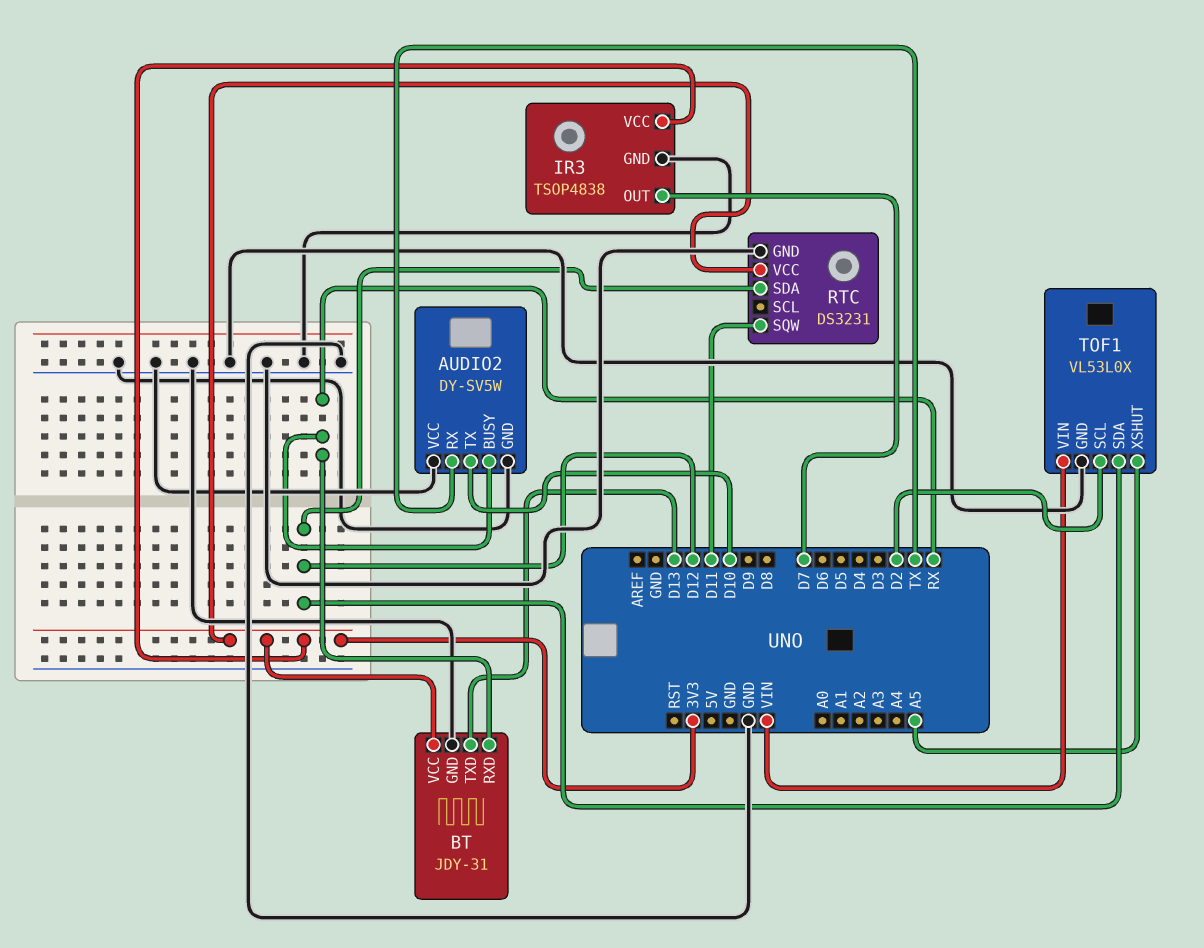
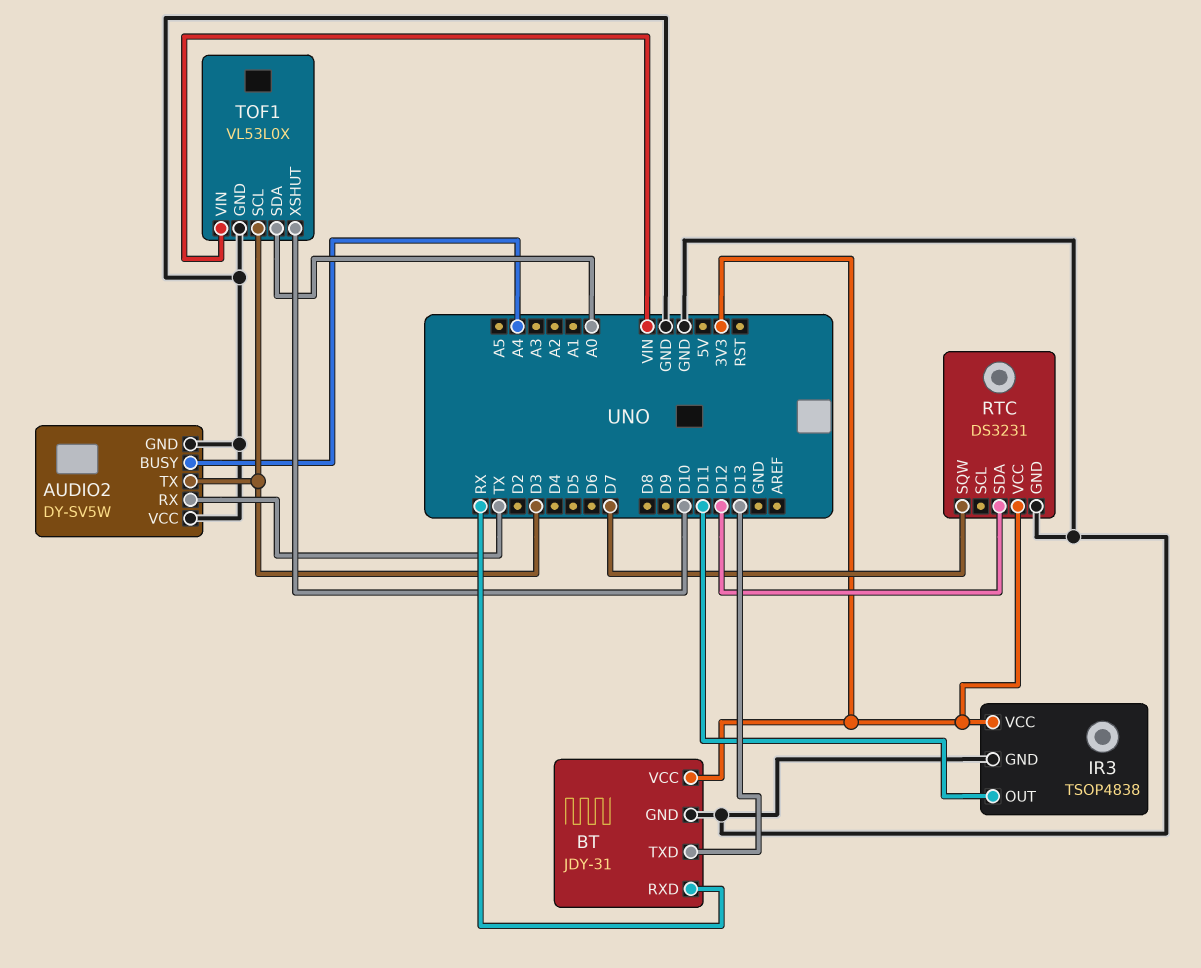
AUDIO2 pin BUSY: RX -> A4
AUDIO2 pin TX: D10 -> D3
IR3 pin OUT: D7 -> D11
RTC pin SQW: D11 -> D7
TOF1 pin SCL: D2 -> D3
TOF1 pin SDA: D12 -> A0
TOF1 pin XSHUT: A5 -> D10

